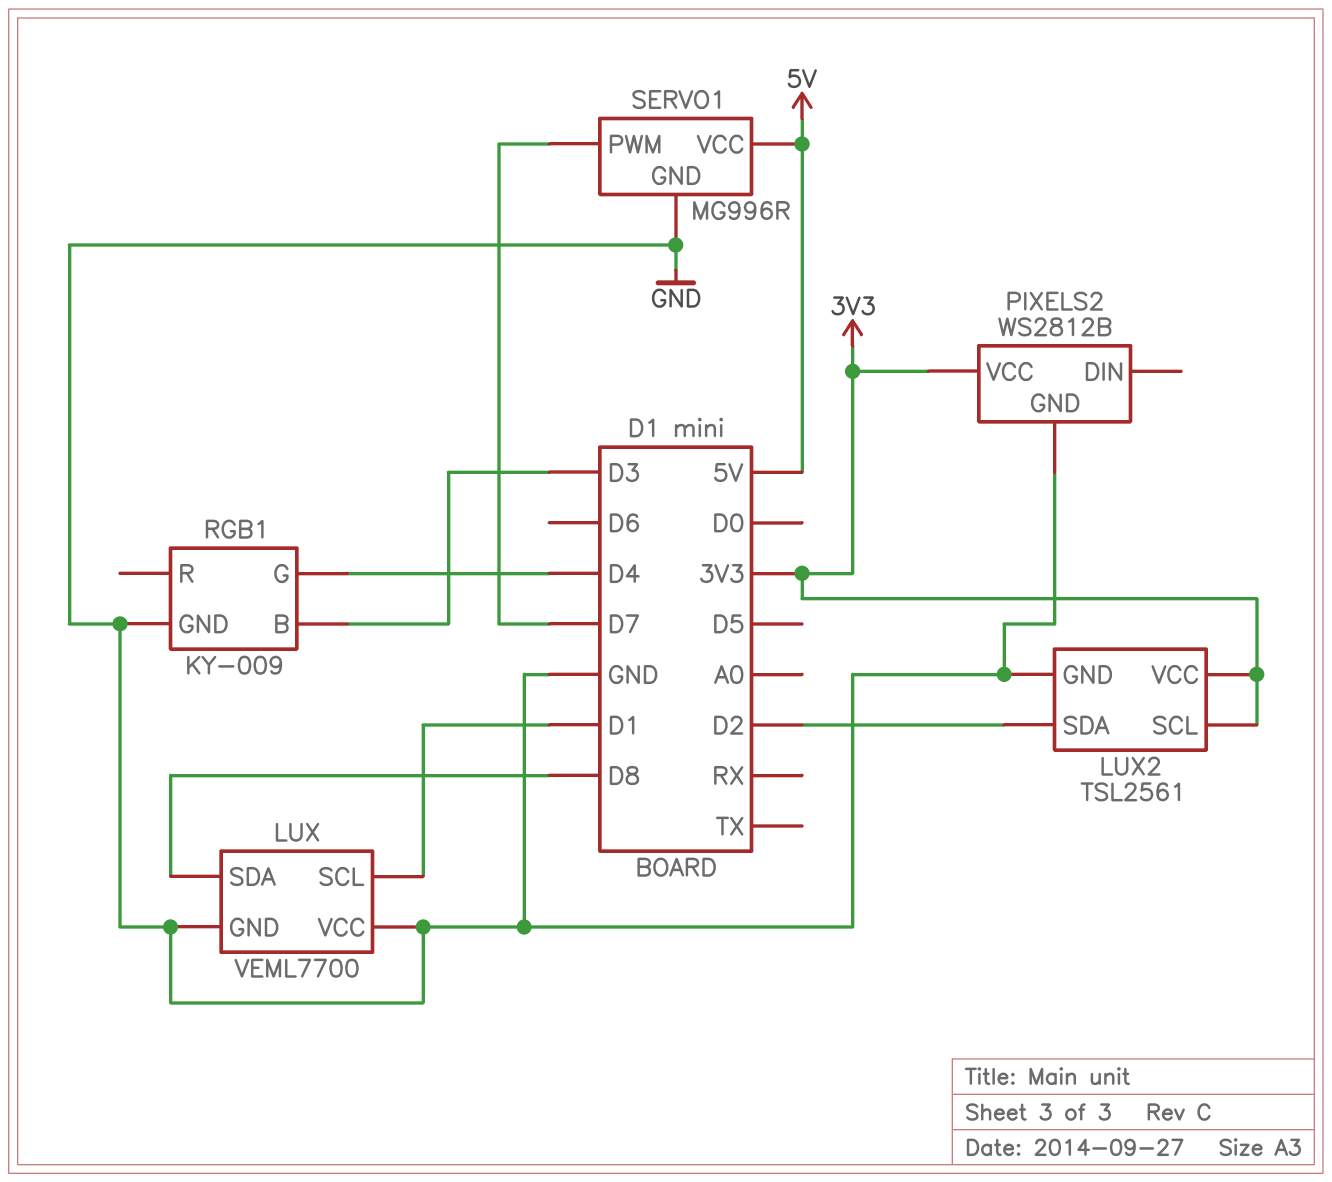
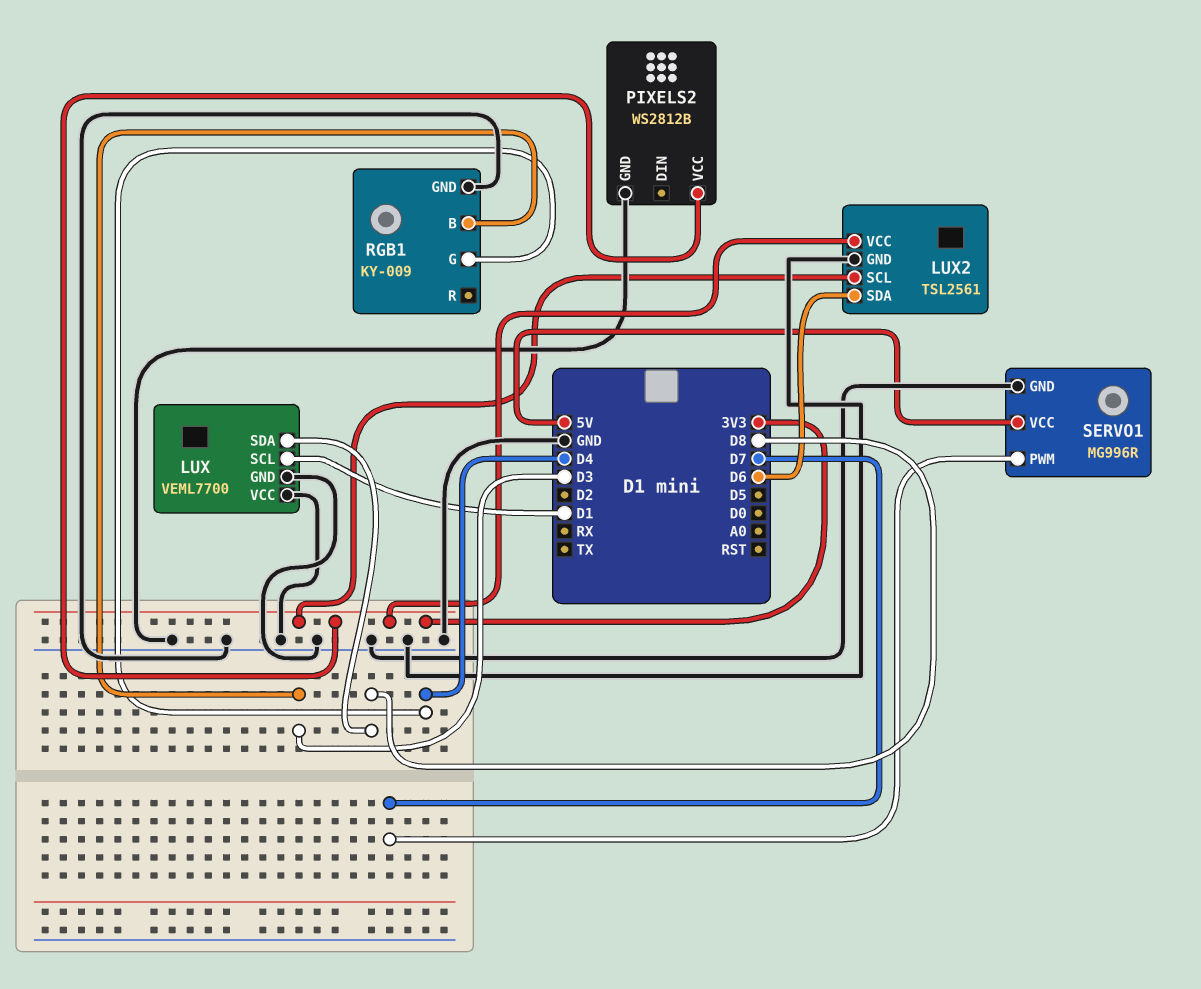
LUX2 pin SDA: D2 -> D6

